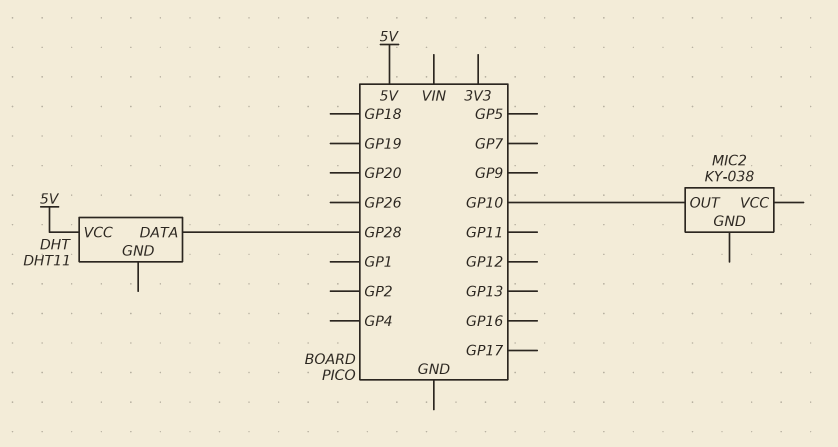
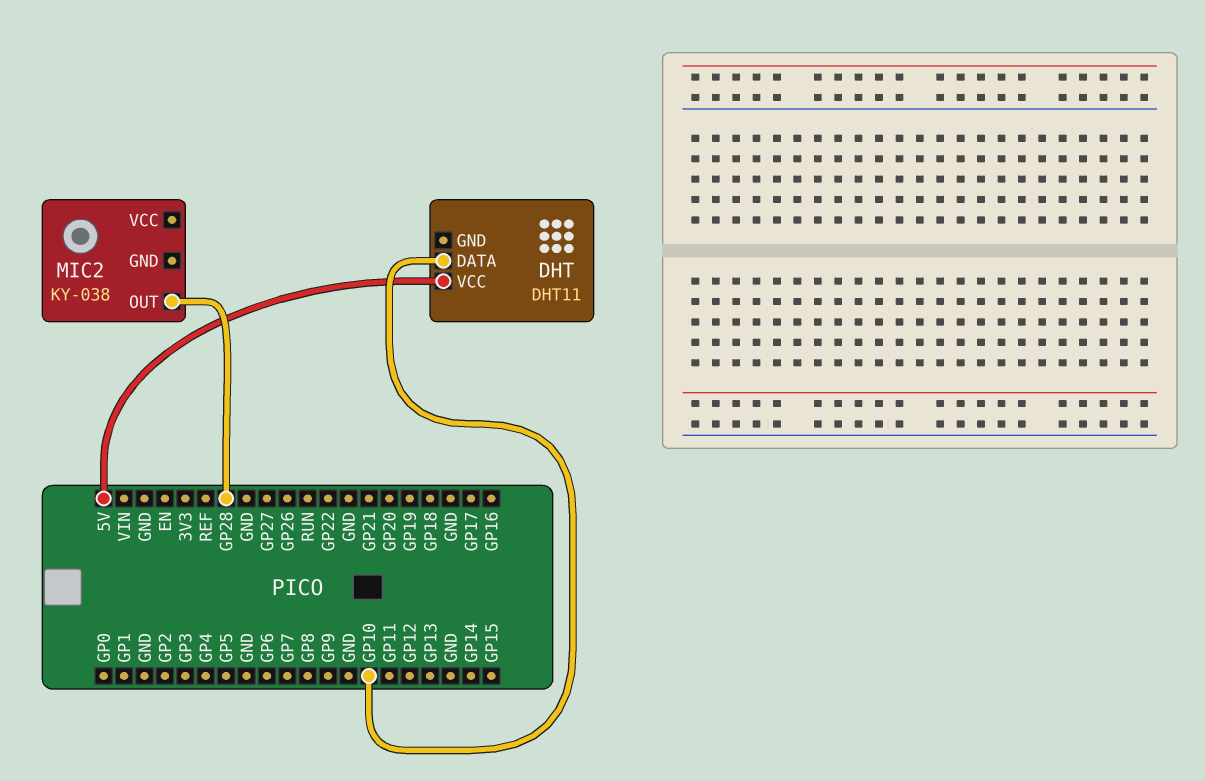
DHT pin DATA: GP28 -> GP10
MIC2 pin OUT: GP10 -> GP28

